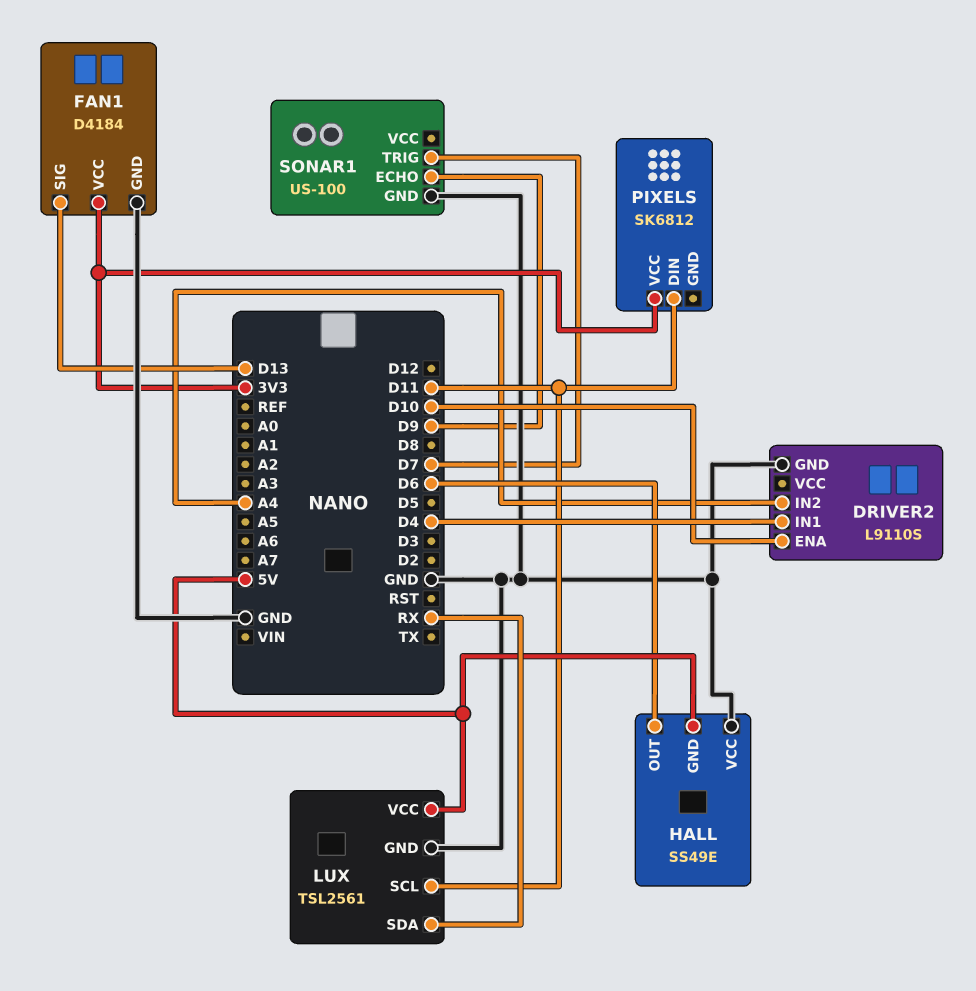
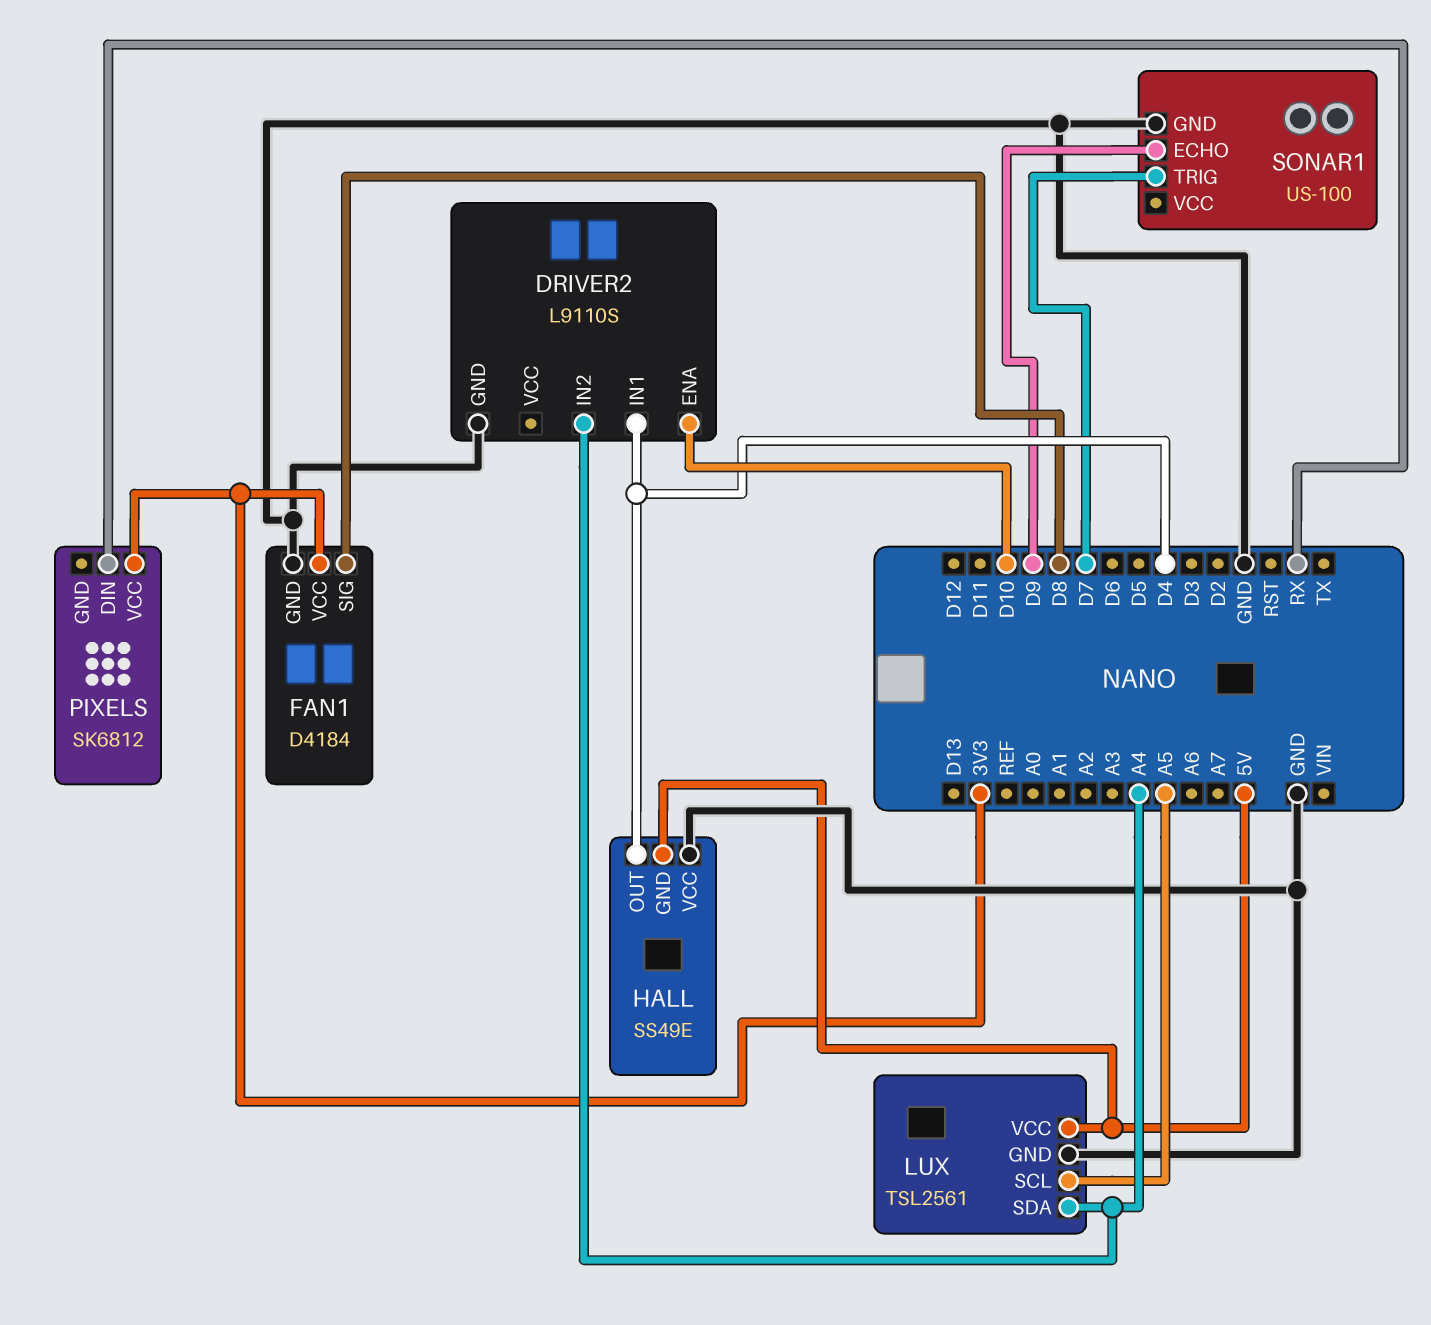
FAN1 pin SIG: D13 -> D8
HALL pin OUT: D6 -> D4
LUX pin SCL: D11 -> A5
LUX pin SDA: RX -> A4
PIXELS pin DIN: D11 -> RX

